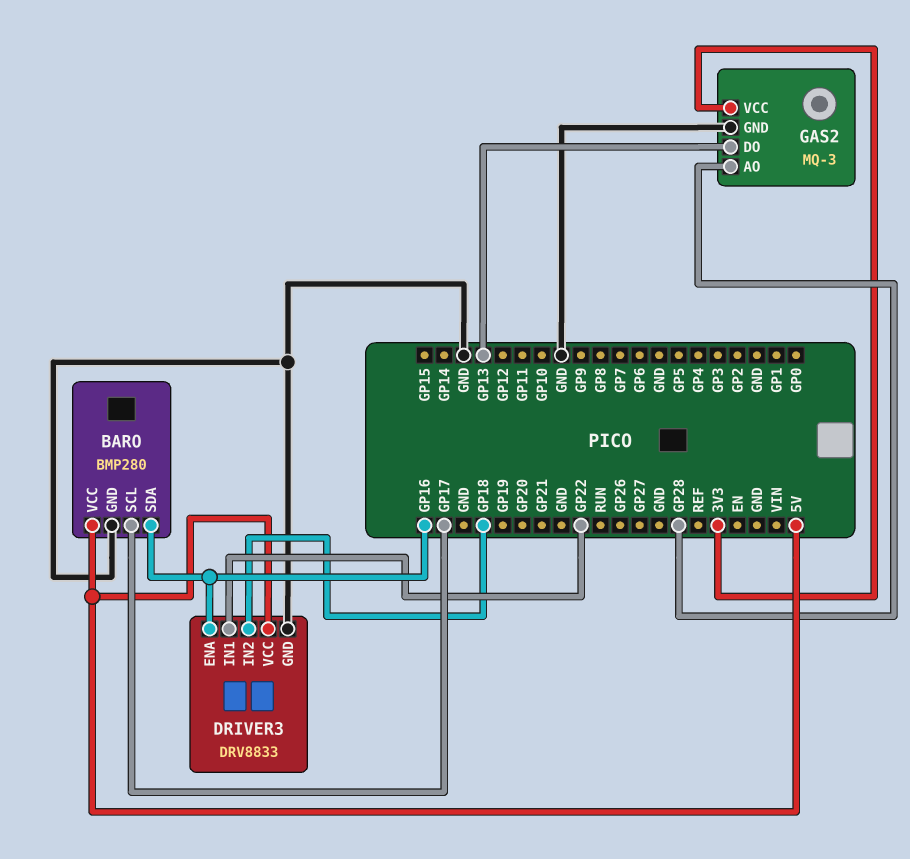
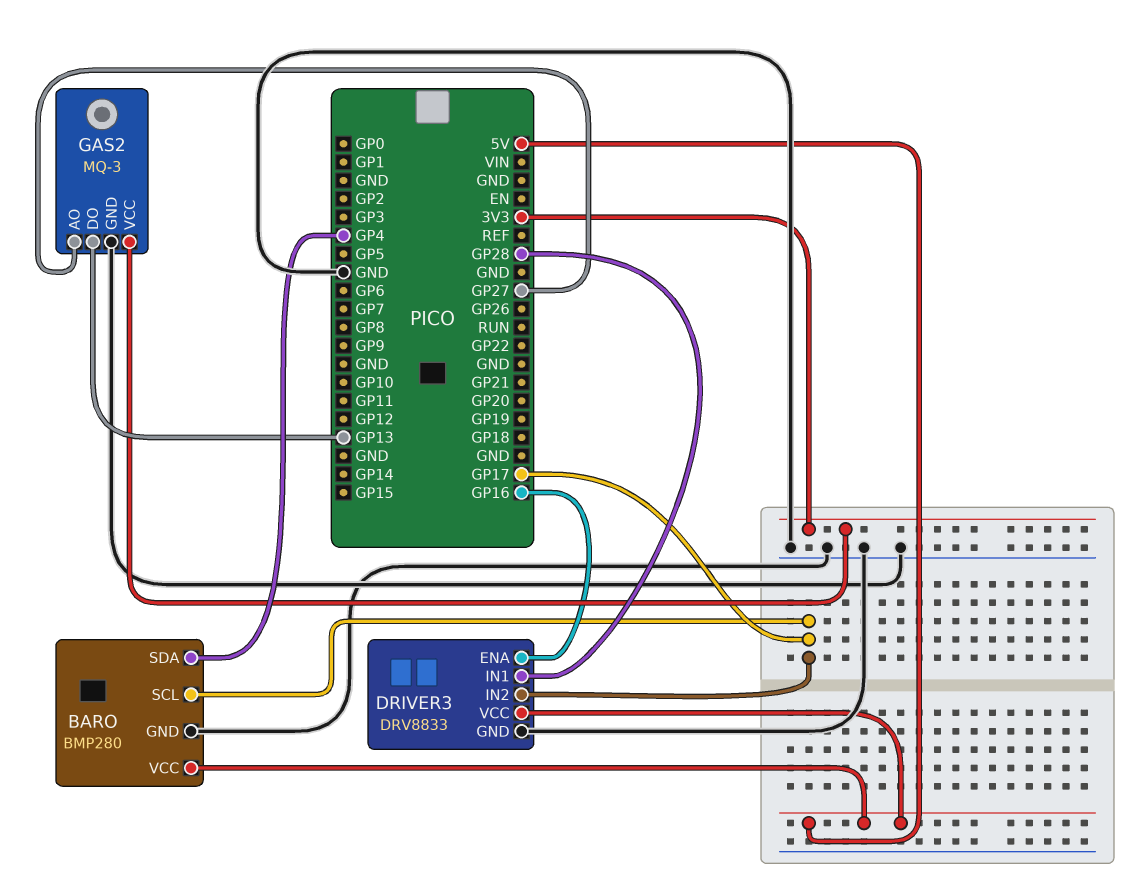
BARO pin SDA: GP16 -> GP4
DRIVER3 pin IN1: GP22 -> GP28
DRIVER3 pin IN2: GP18 -> GP17
GAS2 pin AO: GP28 -> GP27

